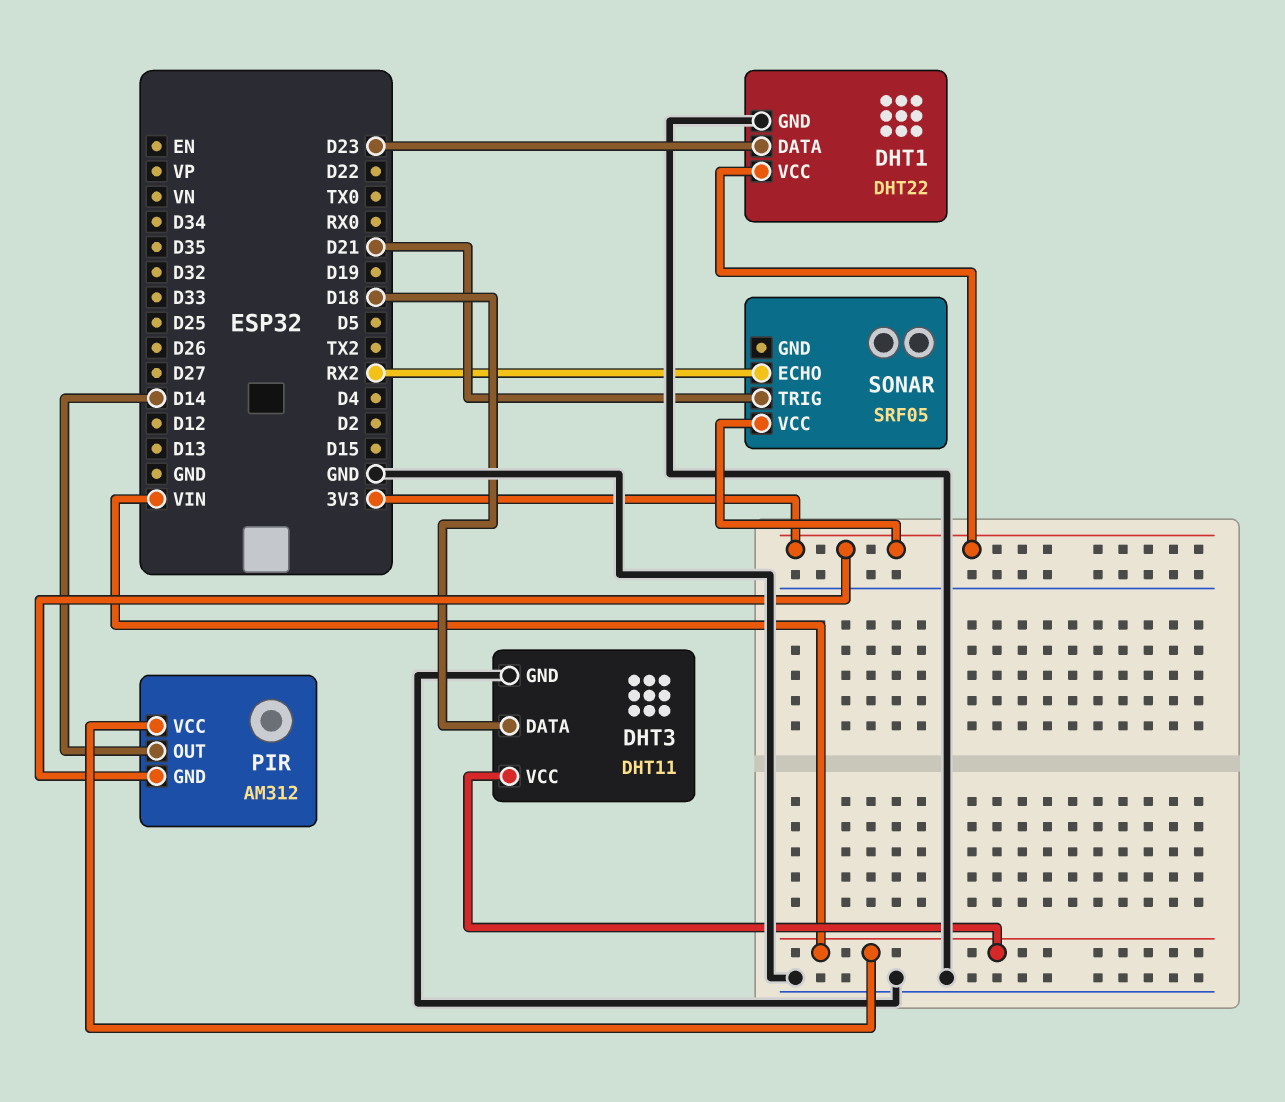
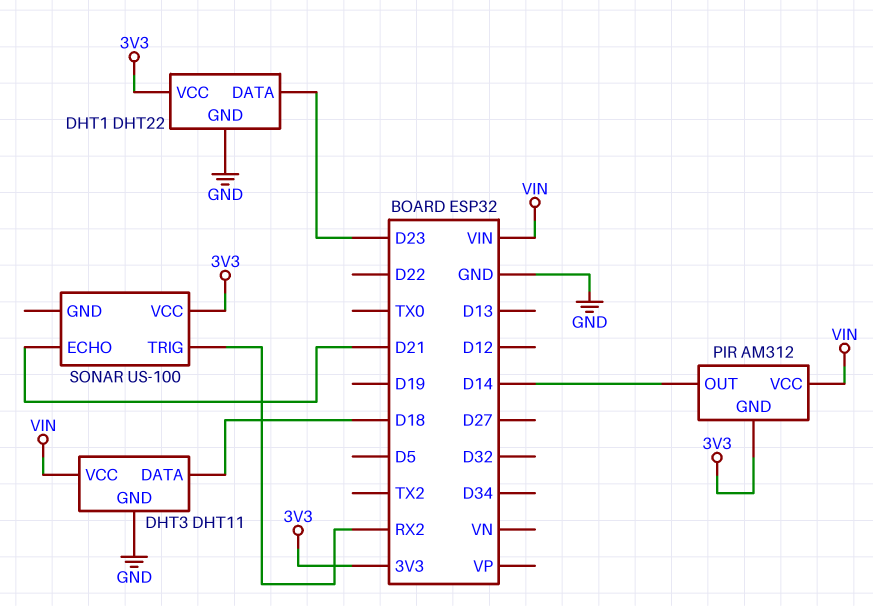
SONAR: SRF05 -> US-100
SONAR pin ECHO: RX2 -> D21
SONAR pin TRIG: D21 -> RX2

